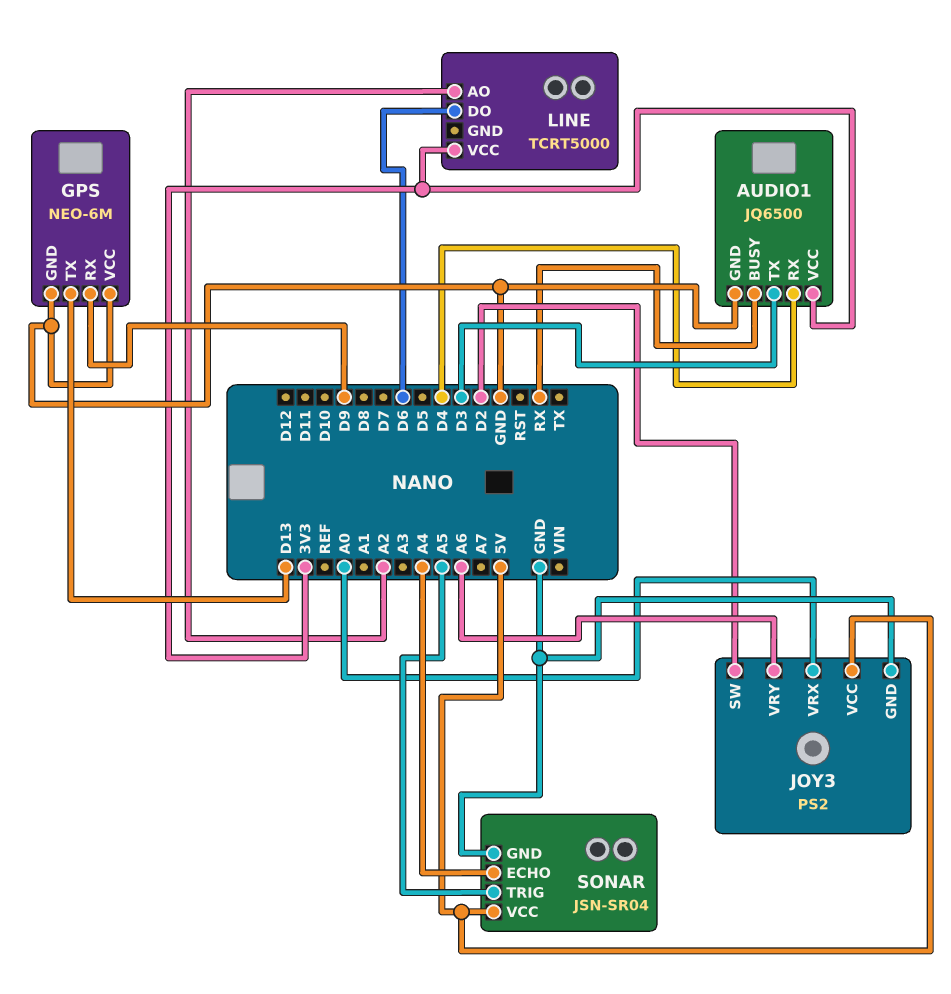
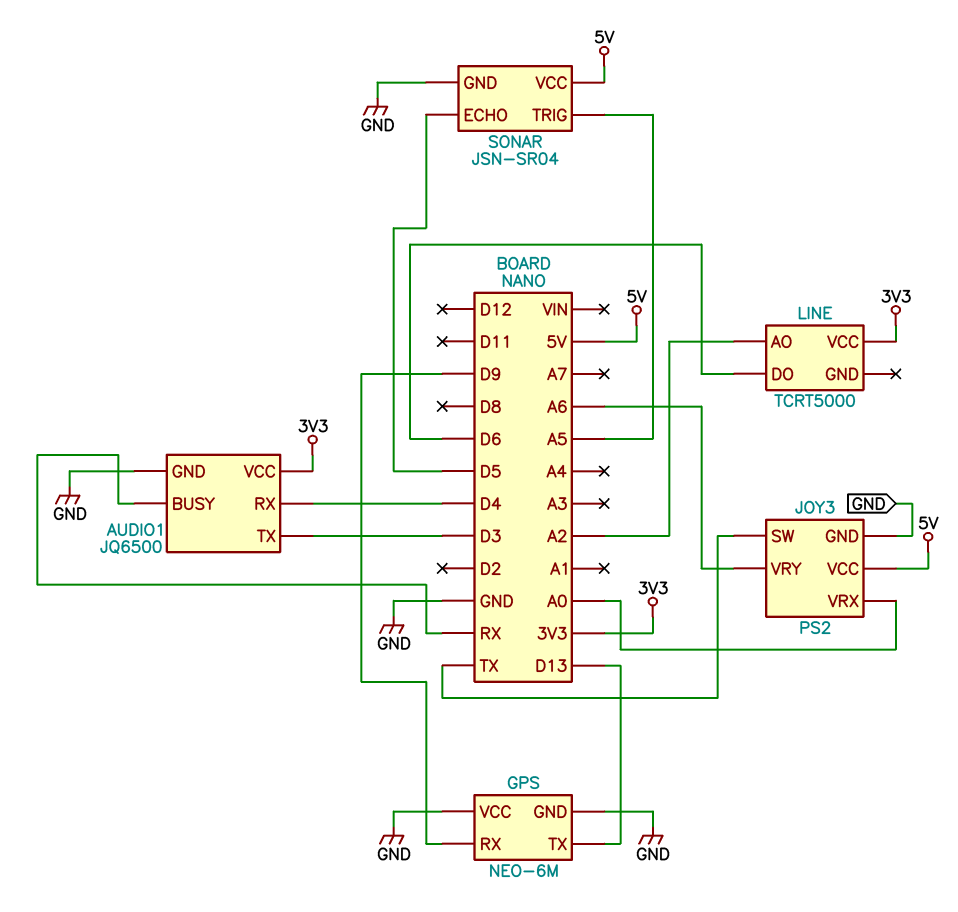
JOY3 pin SW: D2 -> TX
SONAR pin ECHO: A4 -> D5

